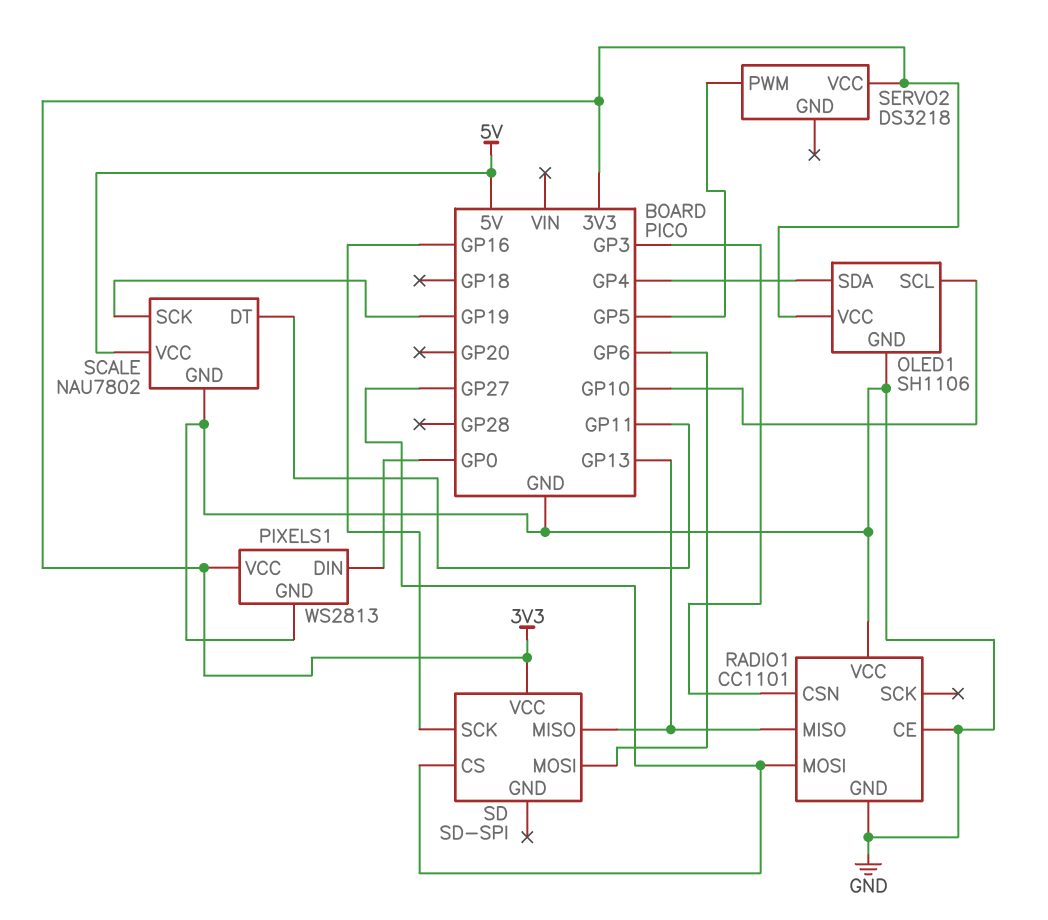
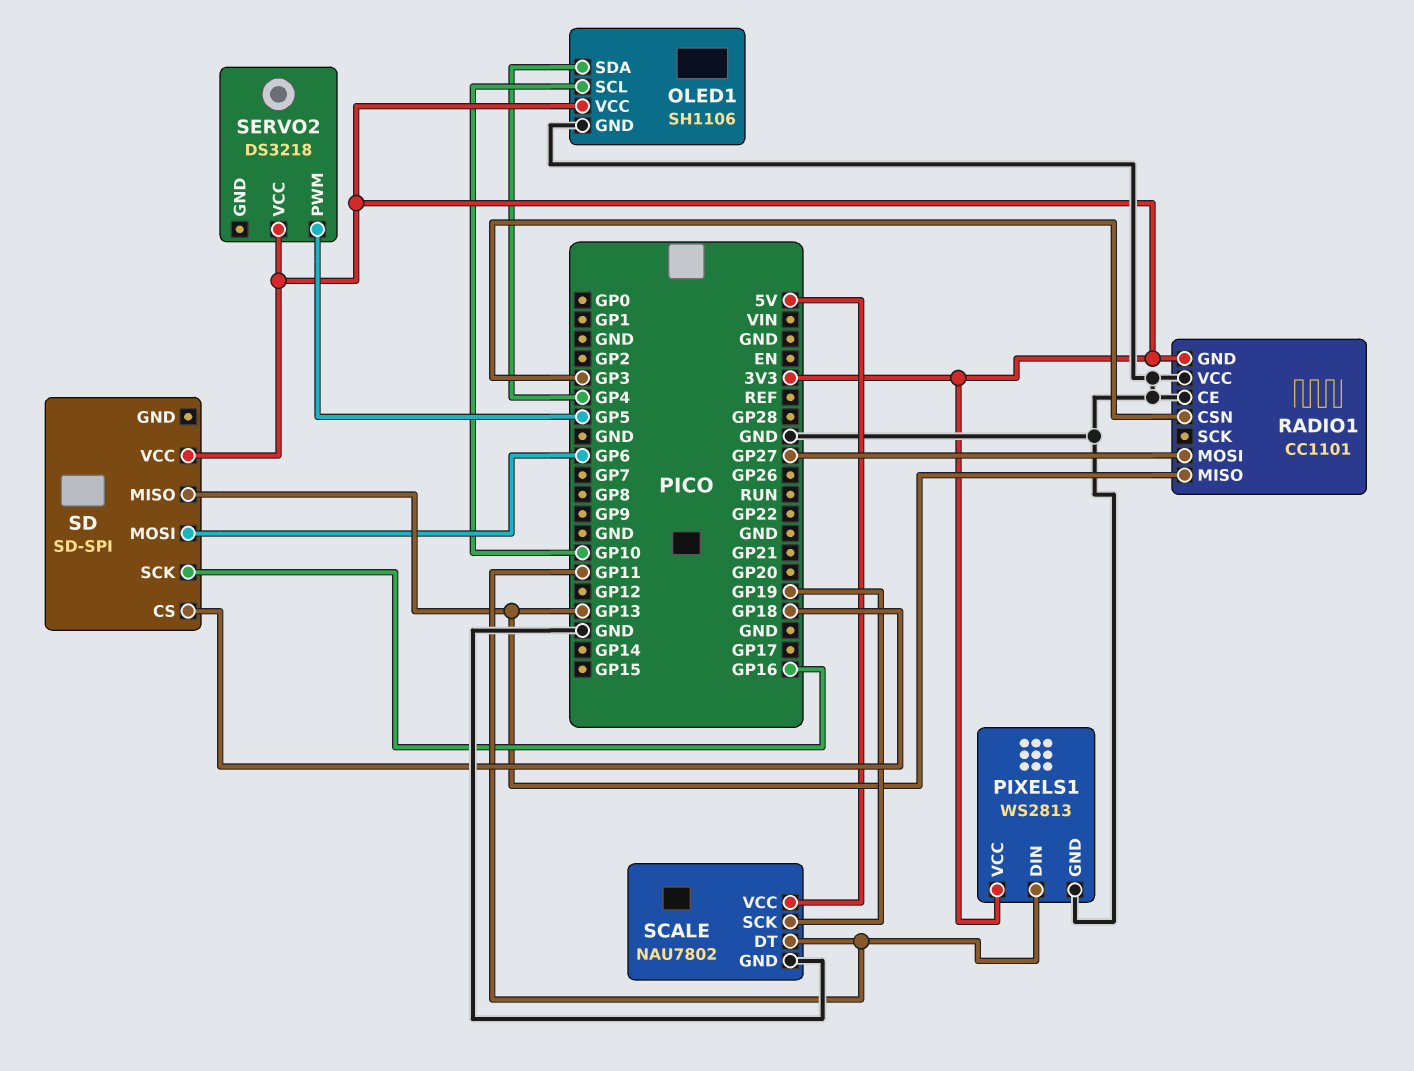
PIXELS1 pin DIN: GP0 -> GP11
RADIO1 pin GND: GND -> 3V3
SD pin CS: GP27 -> GP18

